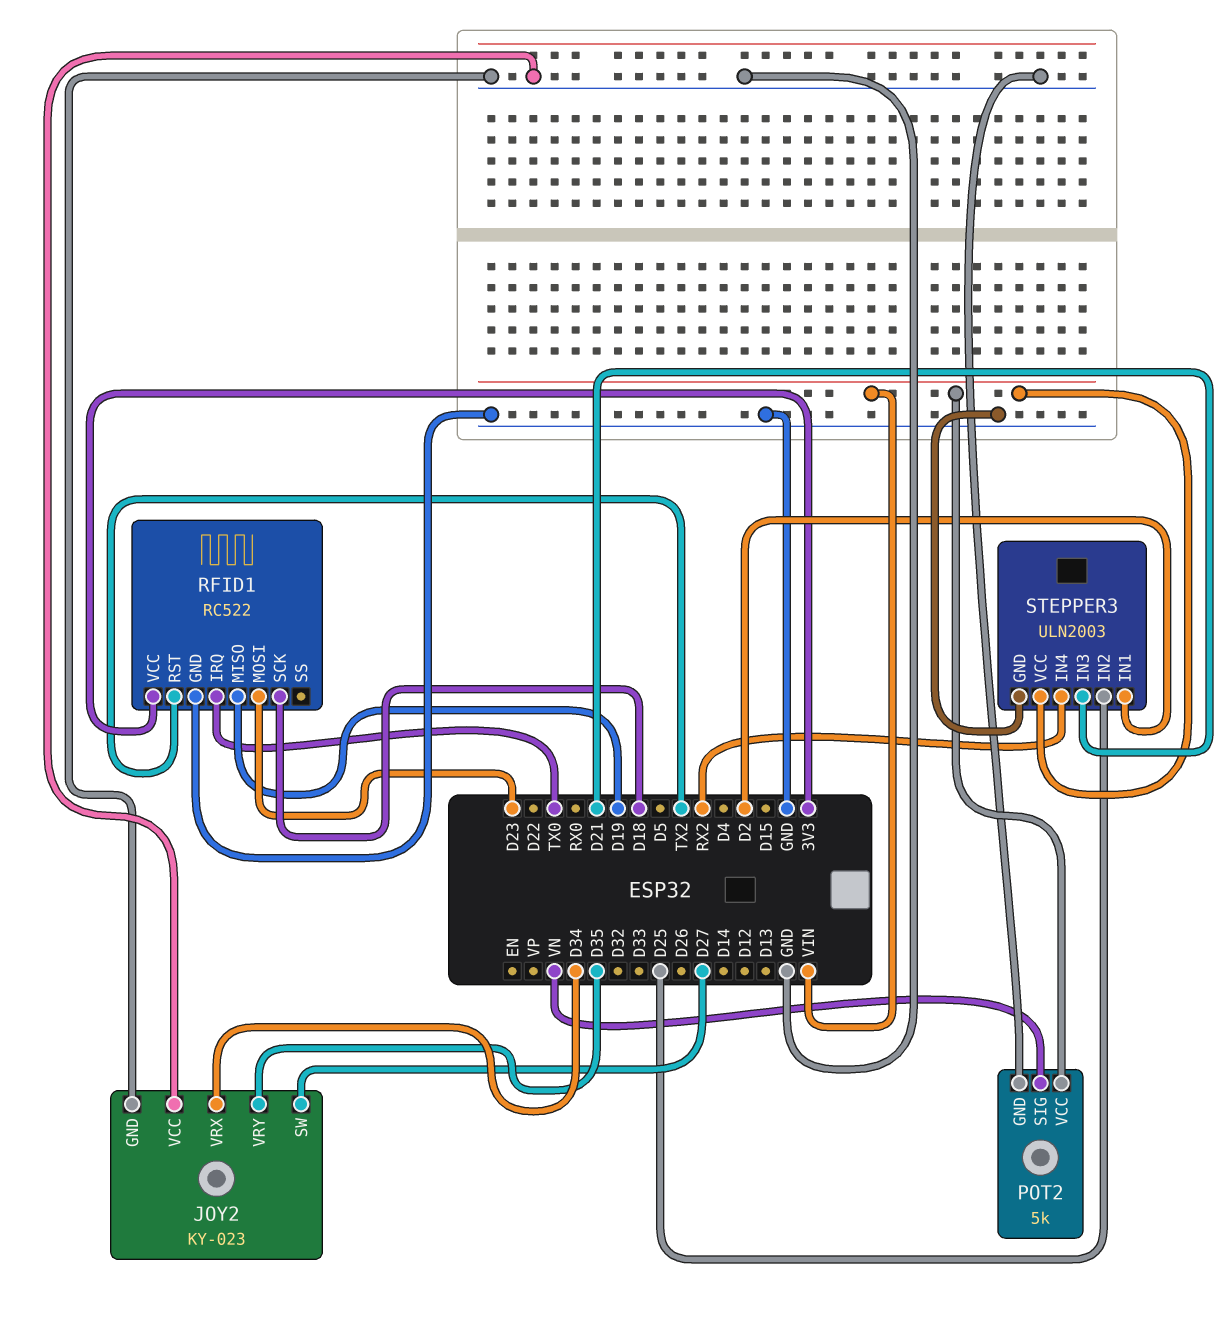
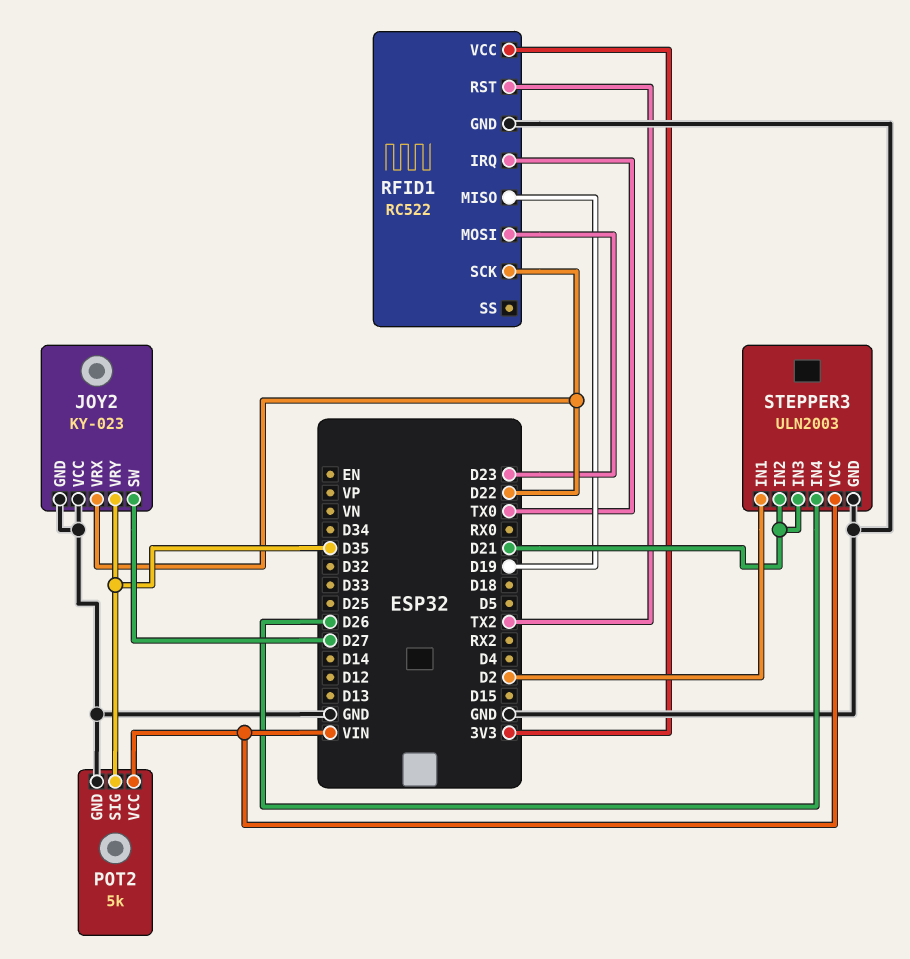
JOY2 pin VRX: D34 -> D22
POT2 pin SIG: VN -> D35
RFID1 pin SCK: D18 -> D22
STEPPER3 pin IN2: D25 -> D21
STEPPER3 pin IN4: RX2 -> D26

